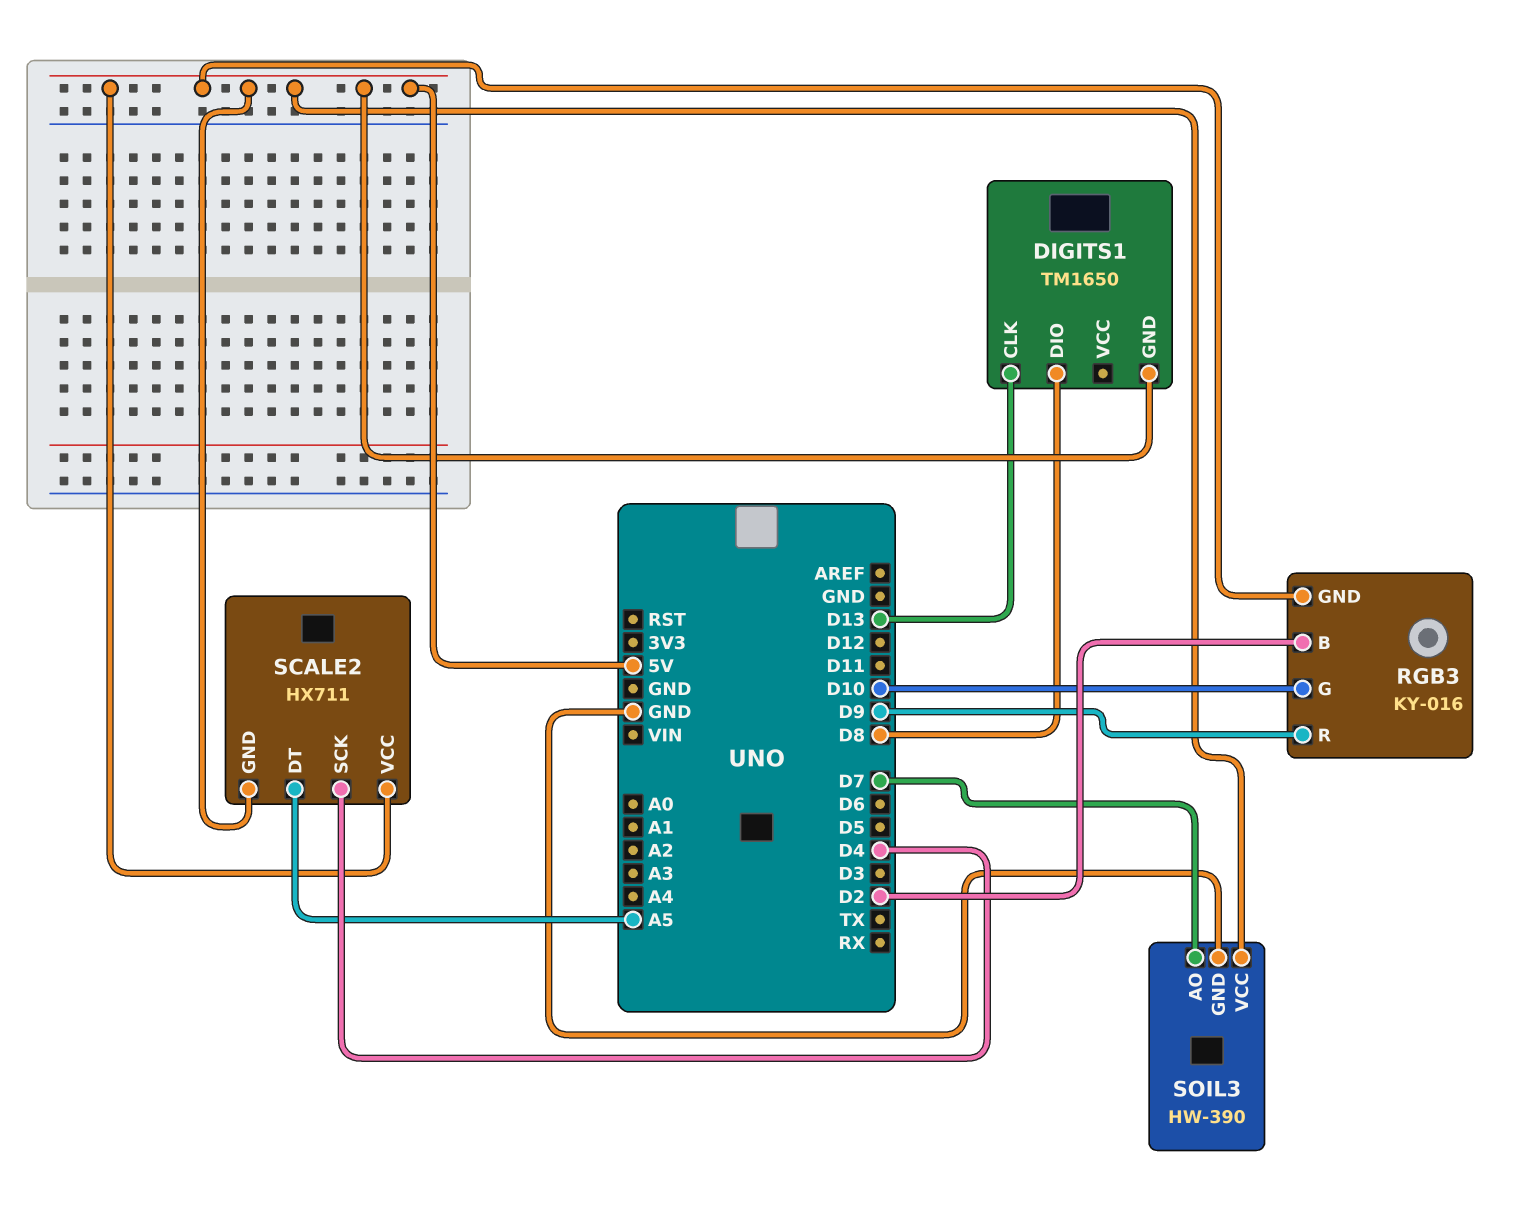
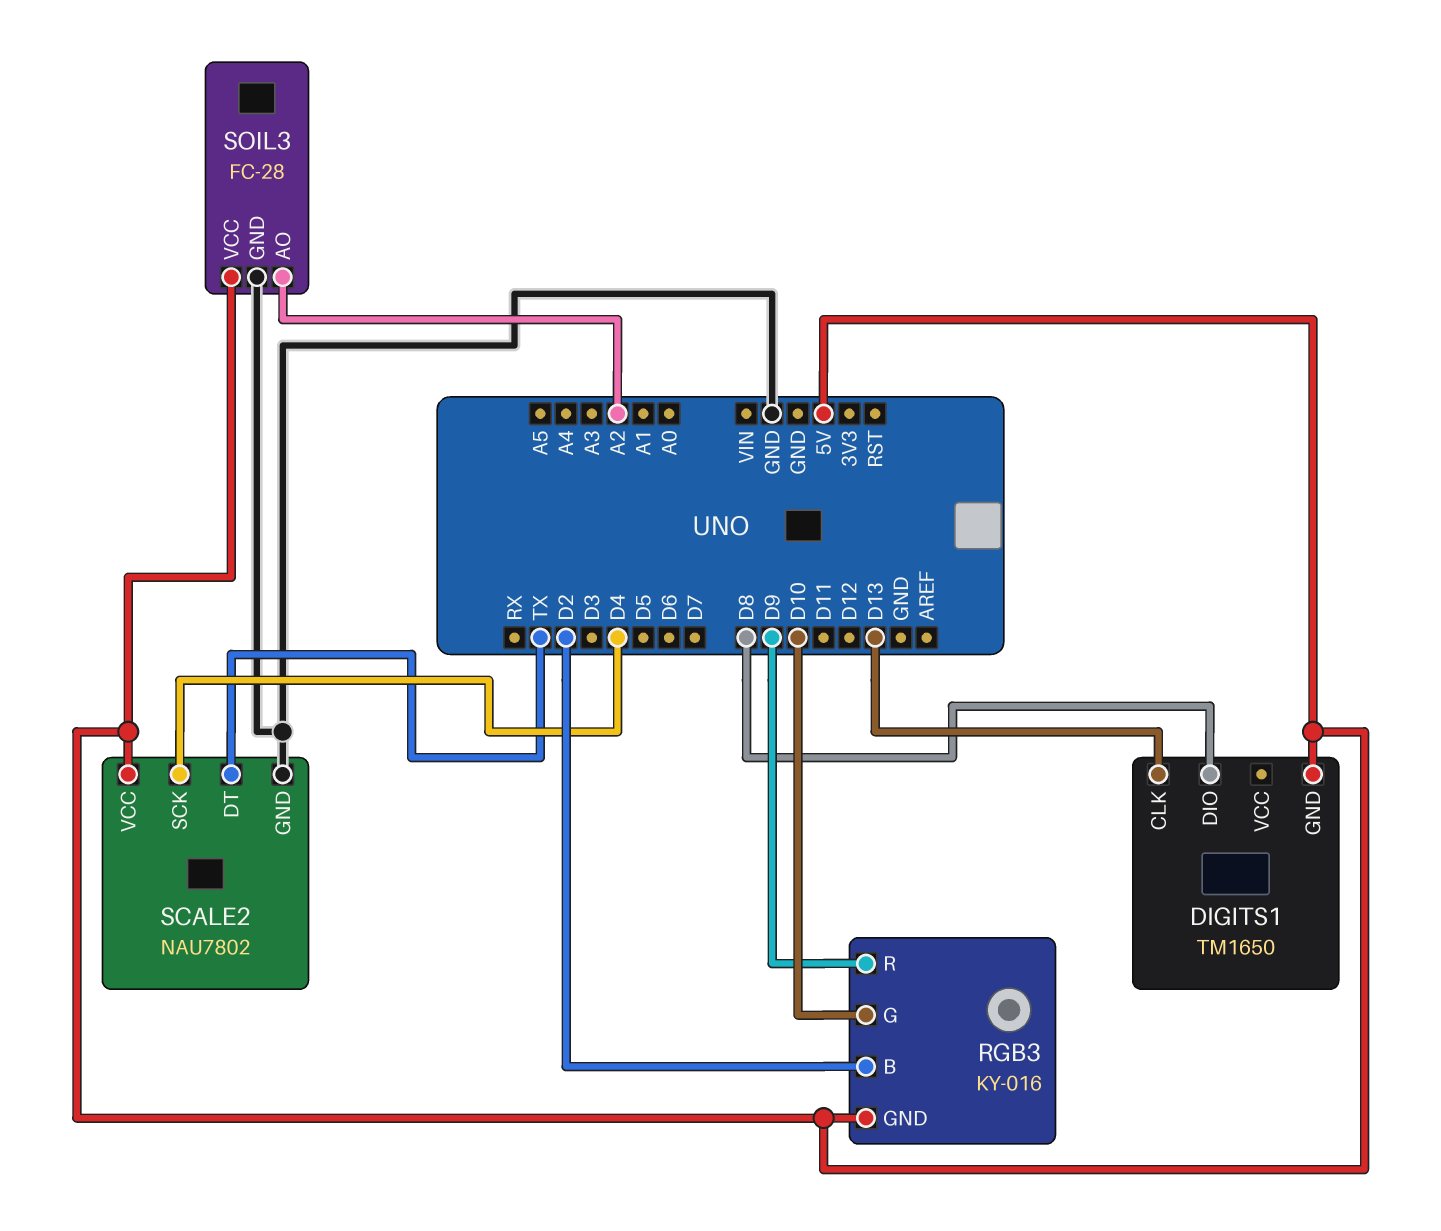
SCALE2: HX711 -> NAU7802
SCALE2 pin DT: A5 -> TX
SCALE2 pin GND: 5V -> GND
SOIL3: HW-390 -> FC-28
SOIL3 pin AO: D7 -> A2

